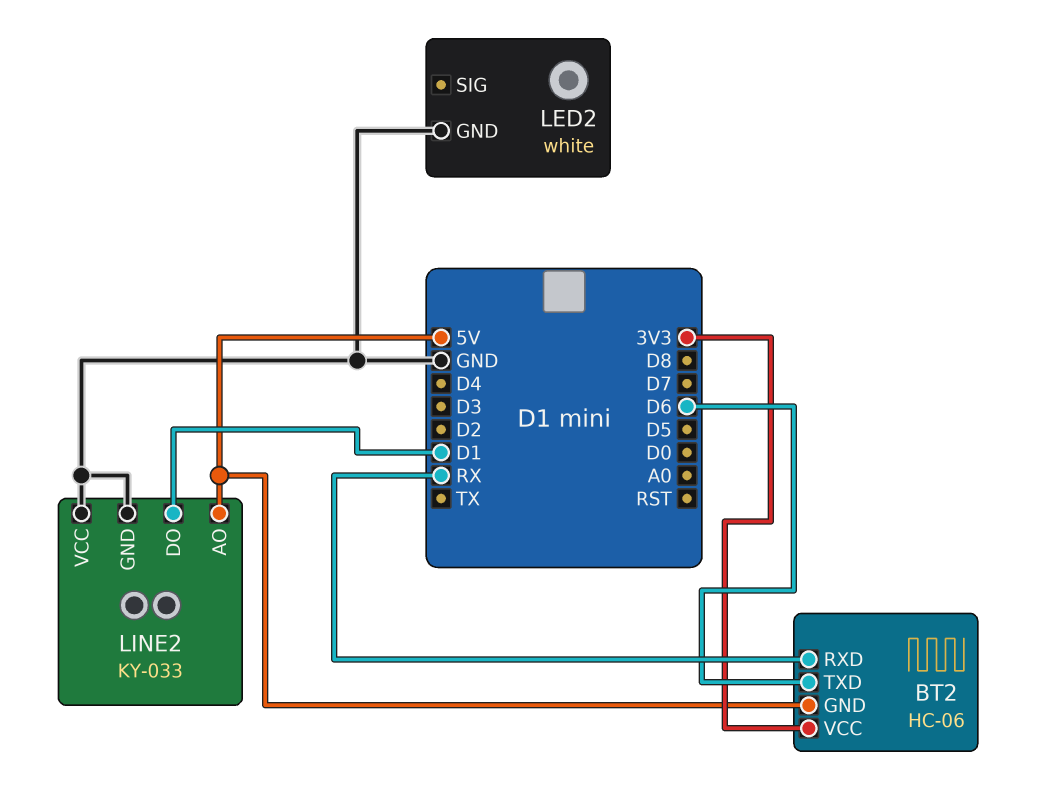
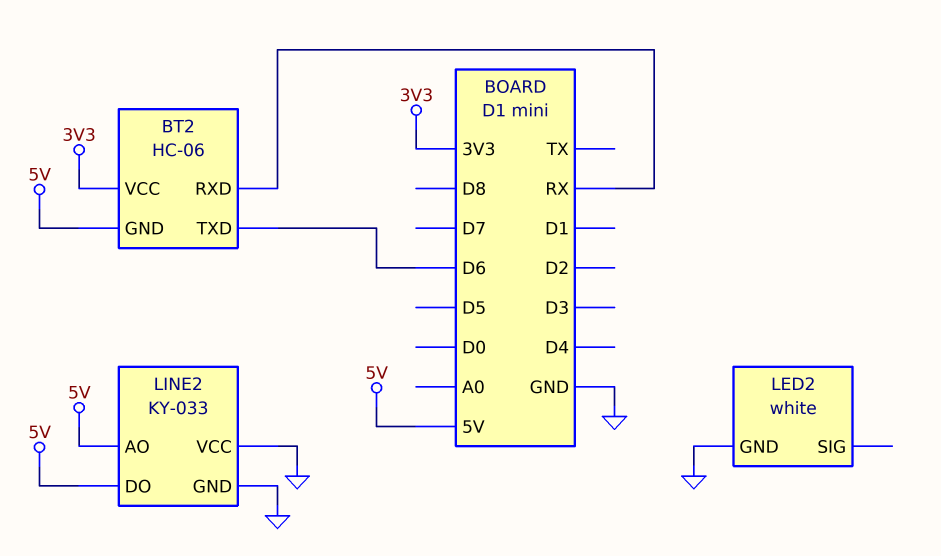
LINE2 pin DO: D1 -> 5V

